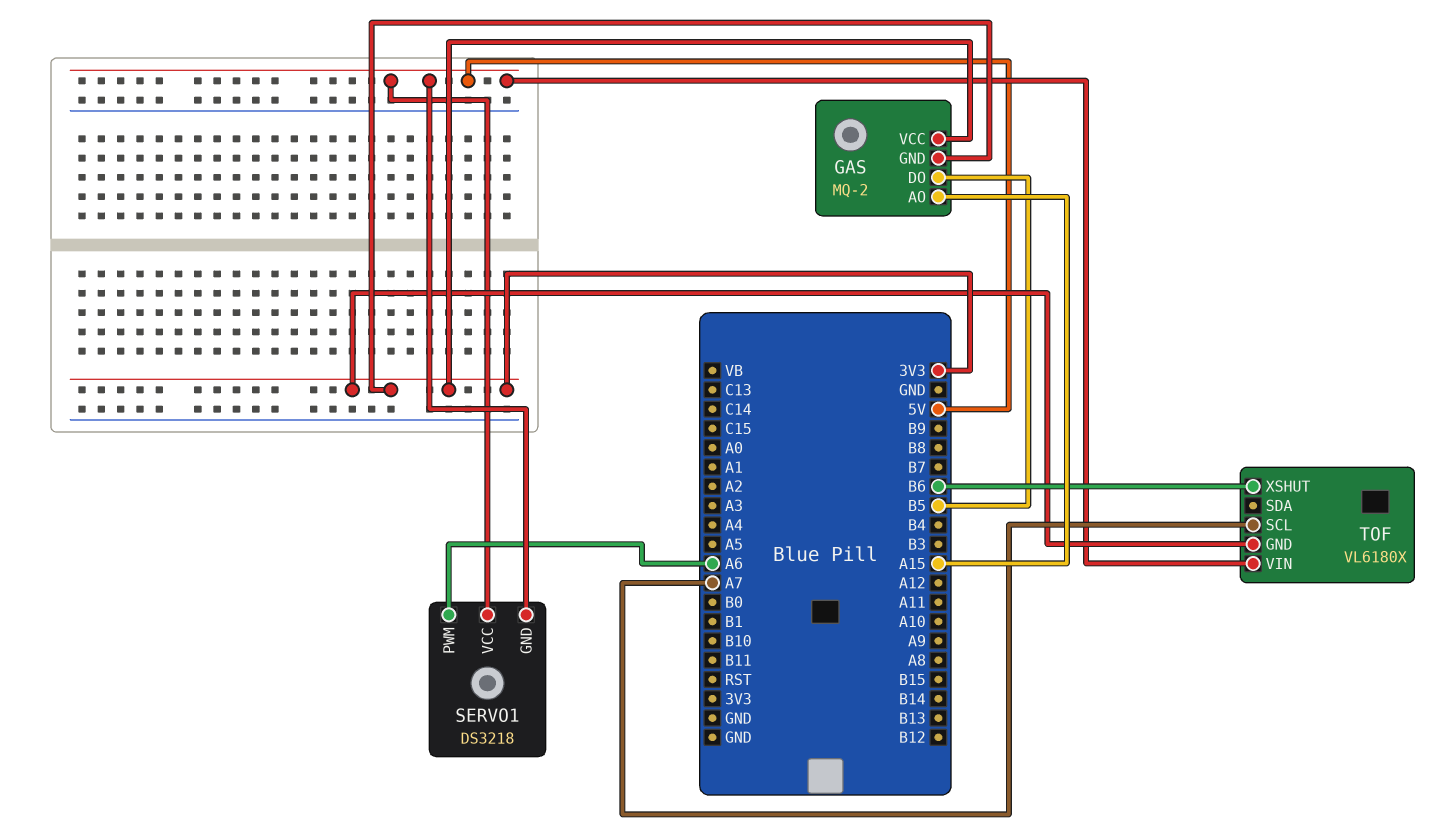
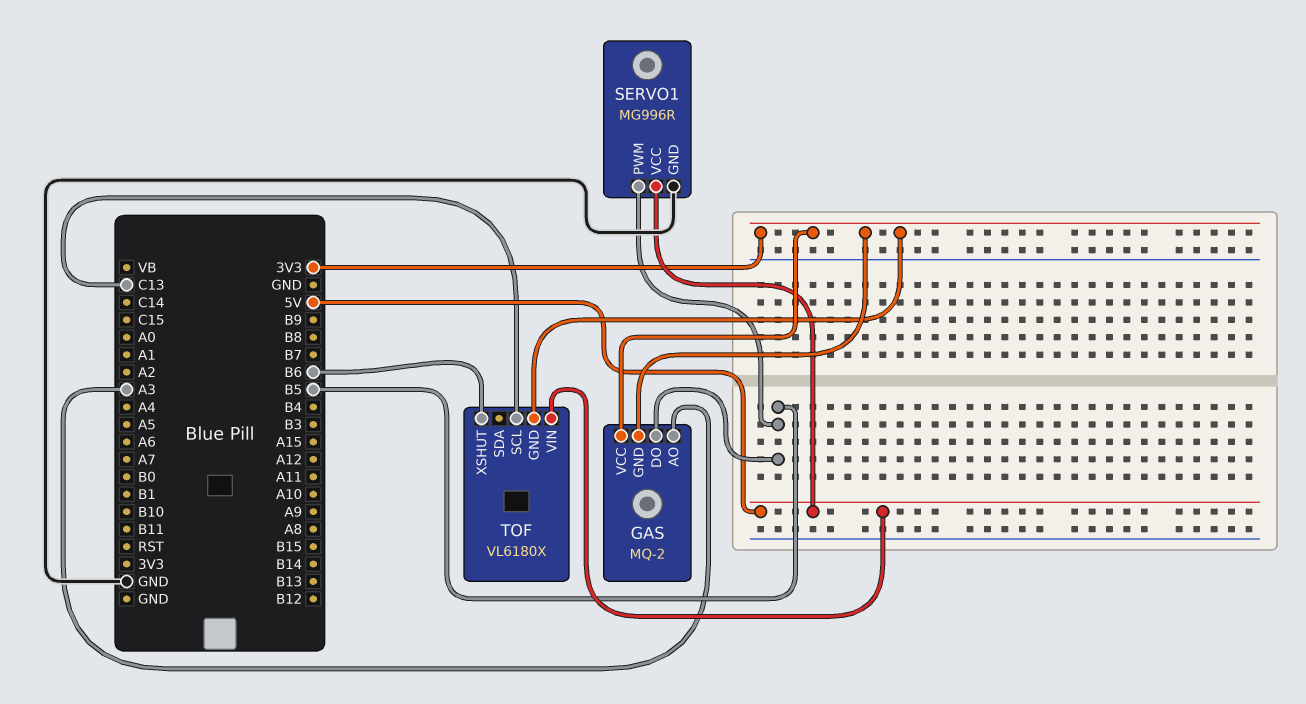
GAS pin AO: A15 -> A3
SERVO1: DS3218 -> MG996R
SERVO1 pin GND: 5V -> GND
SERVO1 pin PWM: A6 -> B5
TOF pin SCL: A7 -> C13

